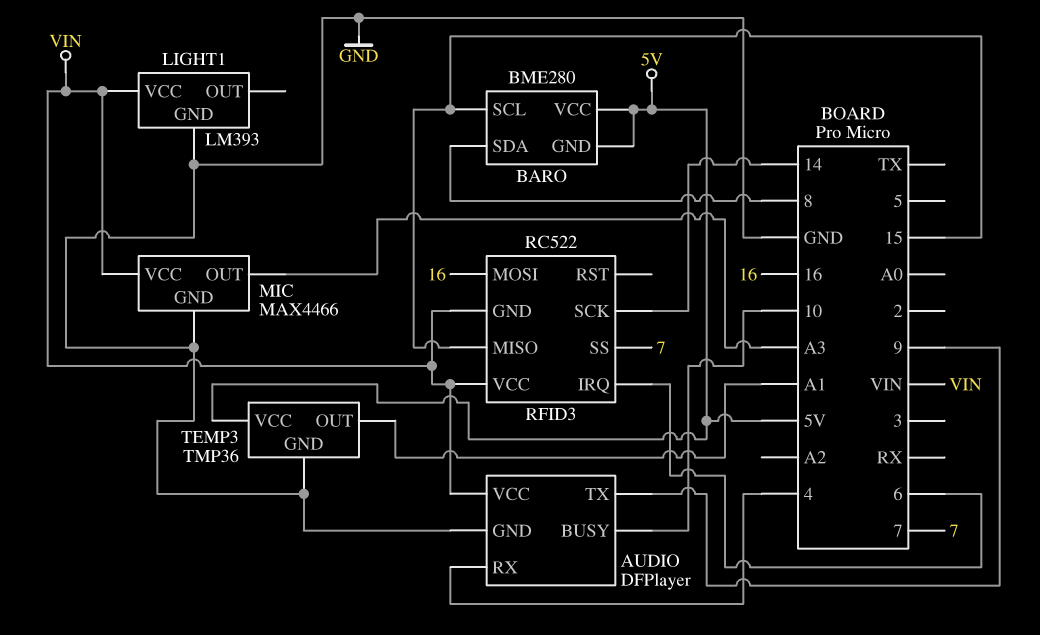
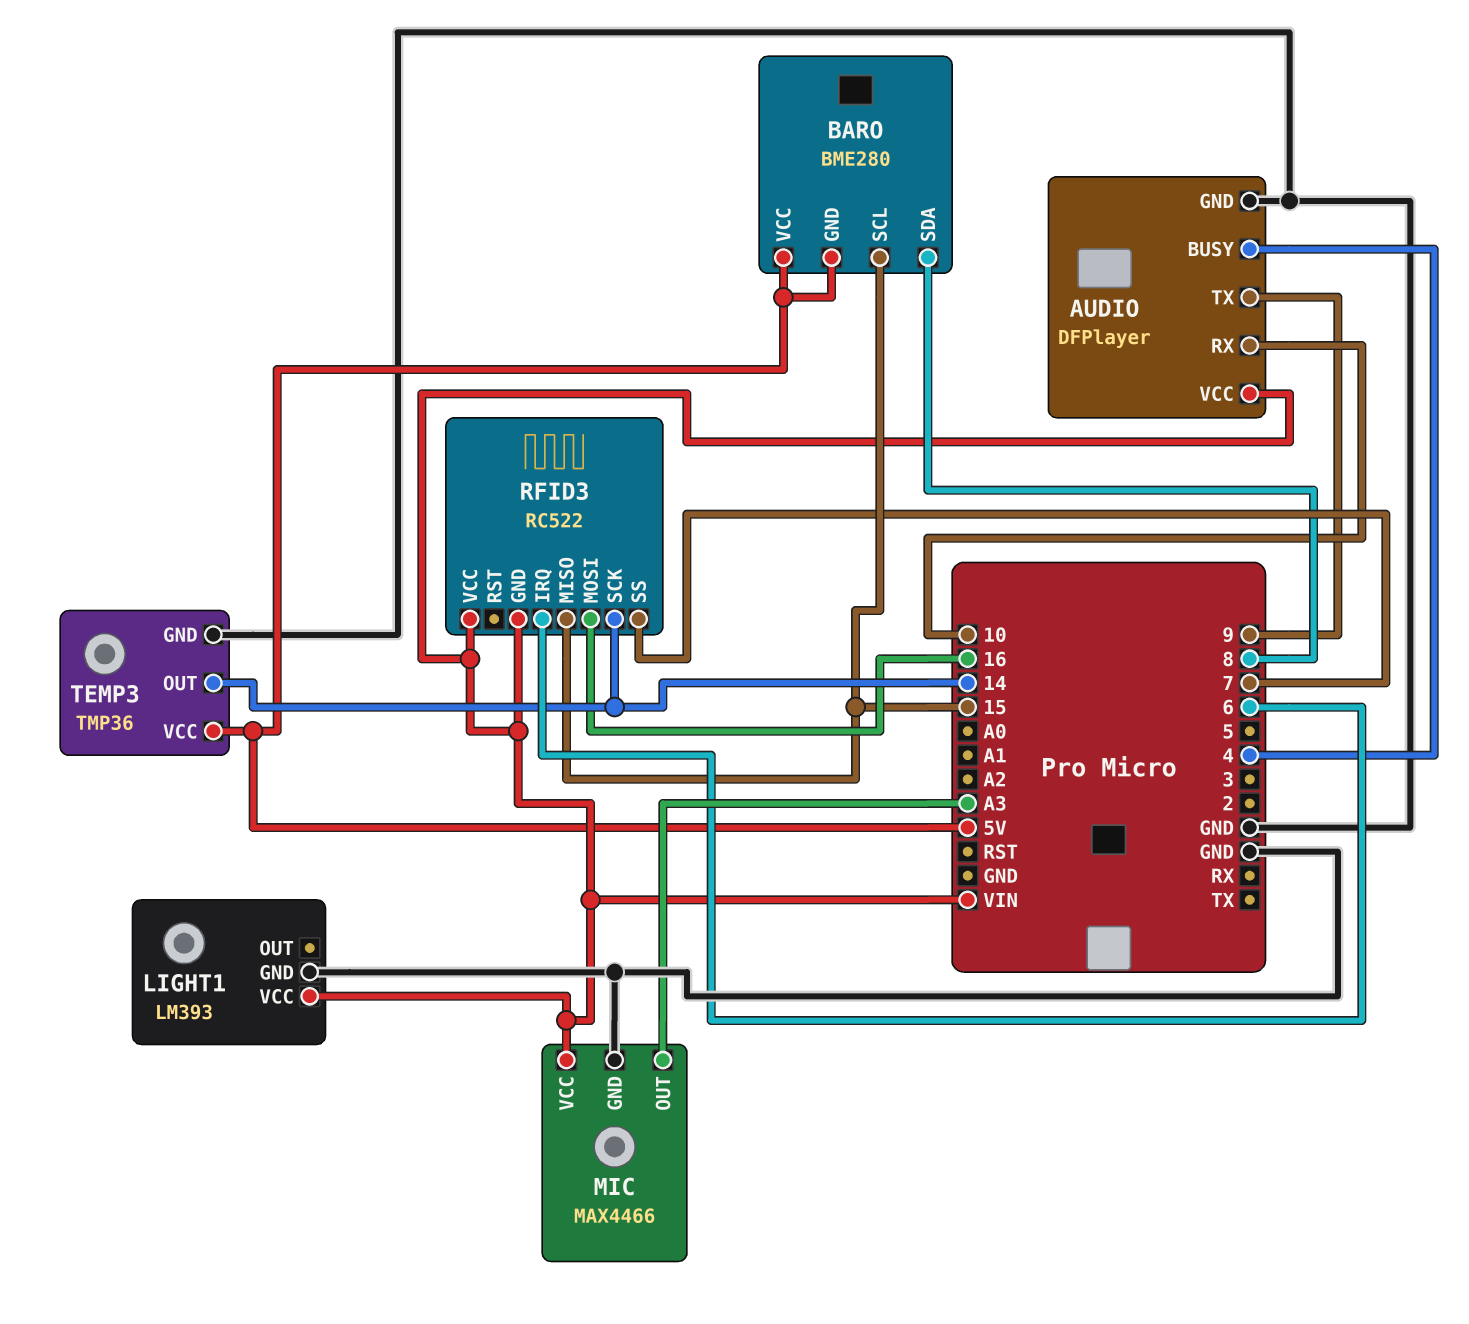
AUDIO pin BUSY: 10 -> 4
AUDIO pin RX: 4 -> 10
TEMP3 pin OUT: A1 -> 14

